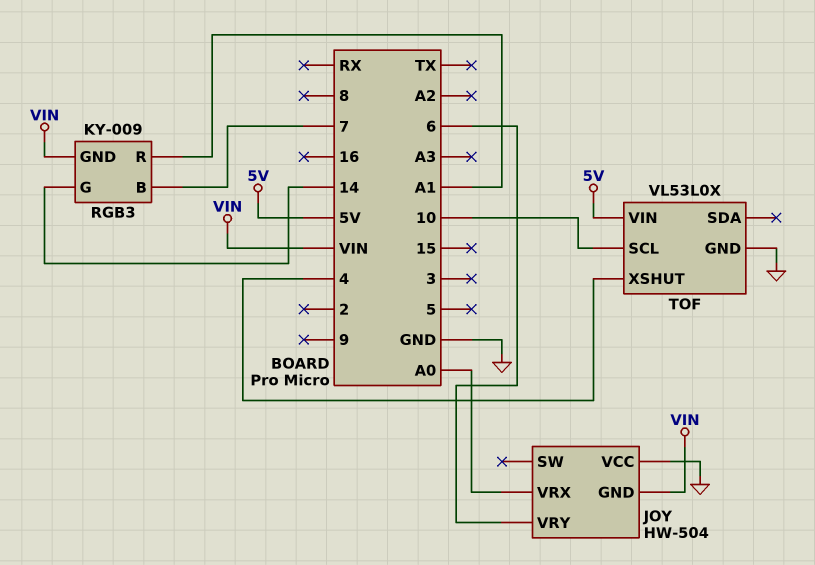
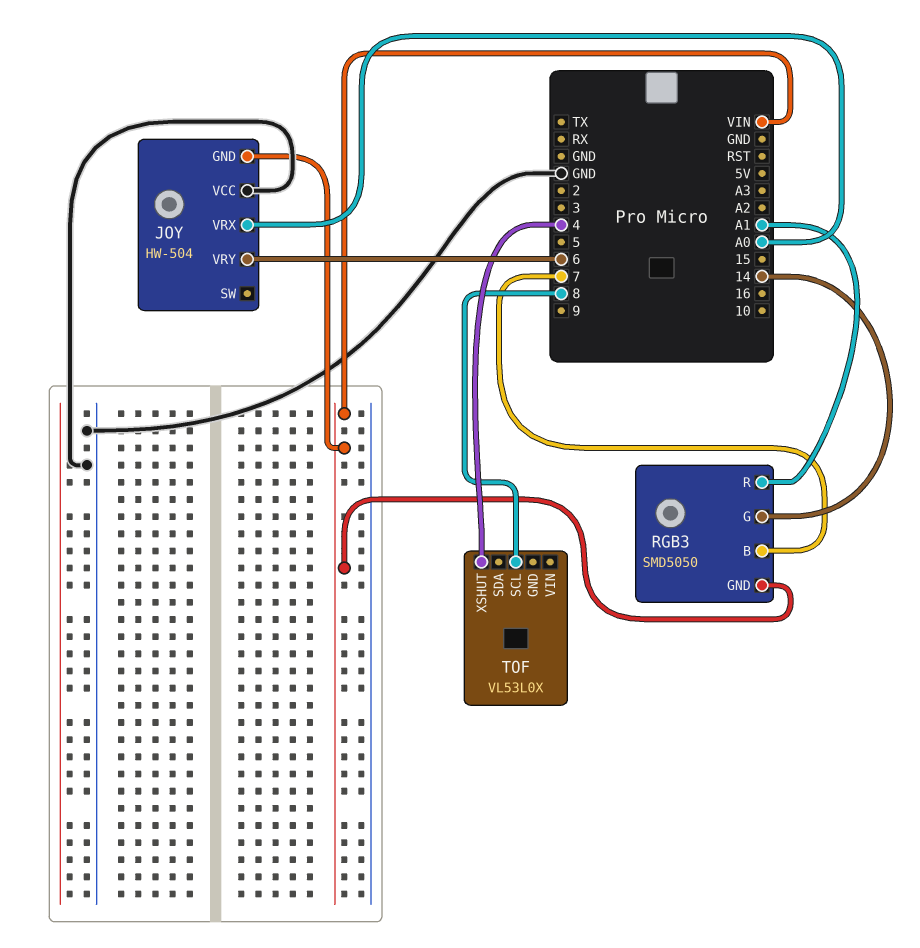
RGB3: KY-009 -> SMD5050
TOF pin GND: GND -> none
TOF pin SCL: 10 -> 8
TOF pin VIN: 5V -> none

